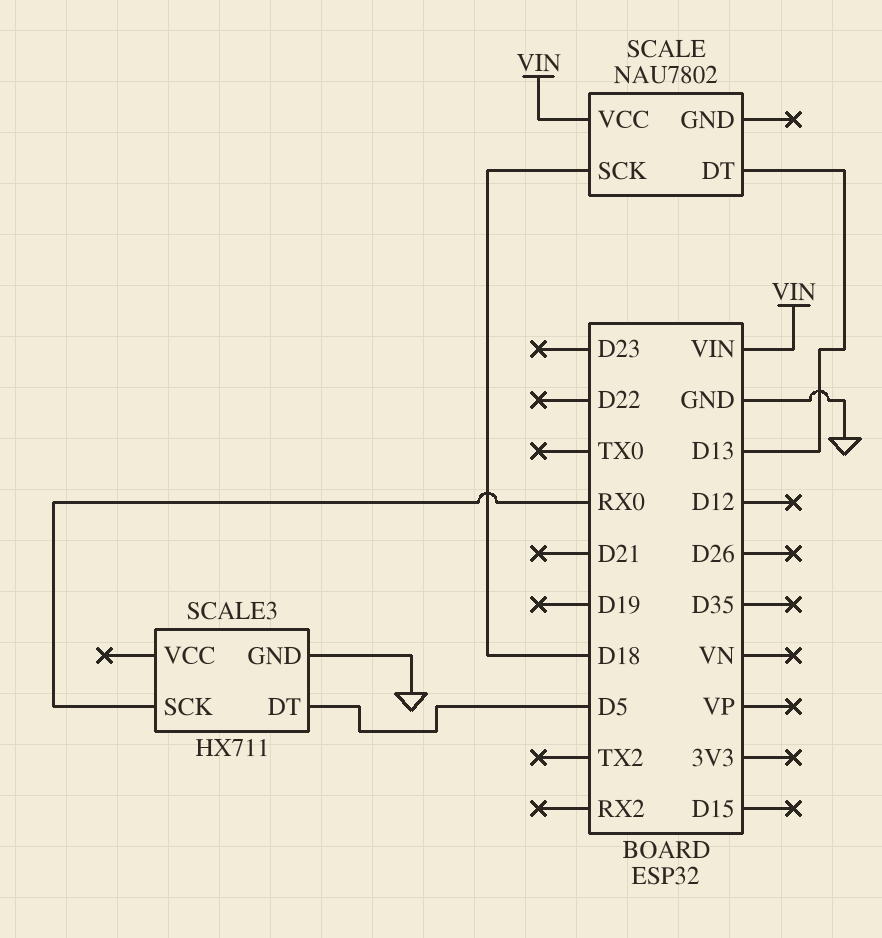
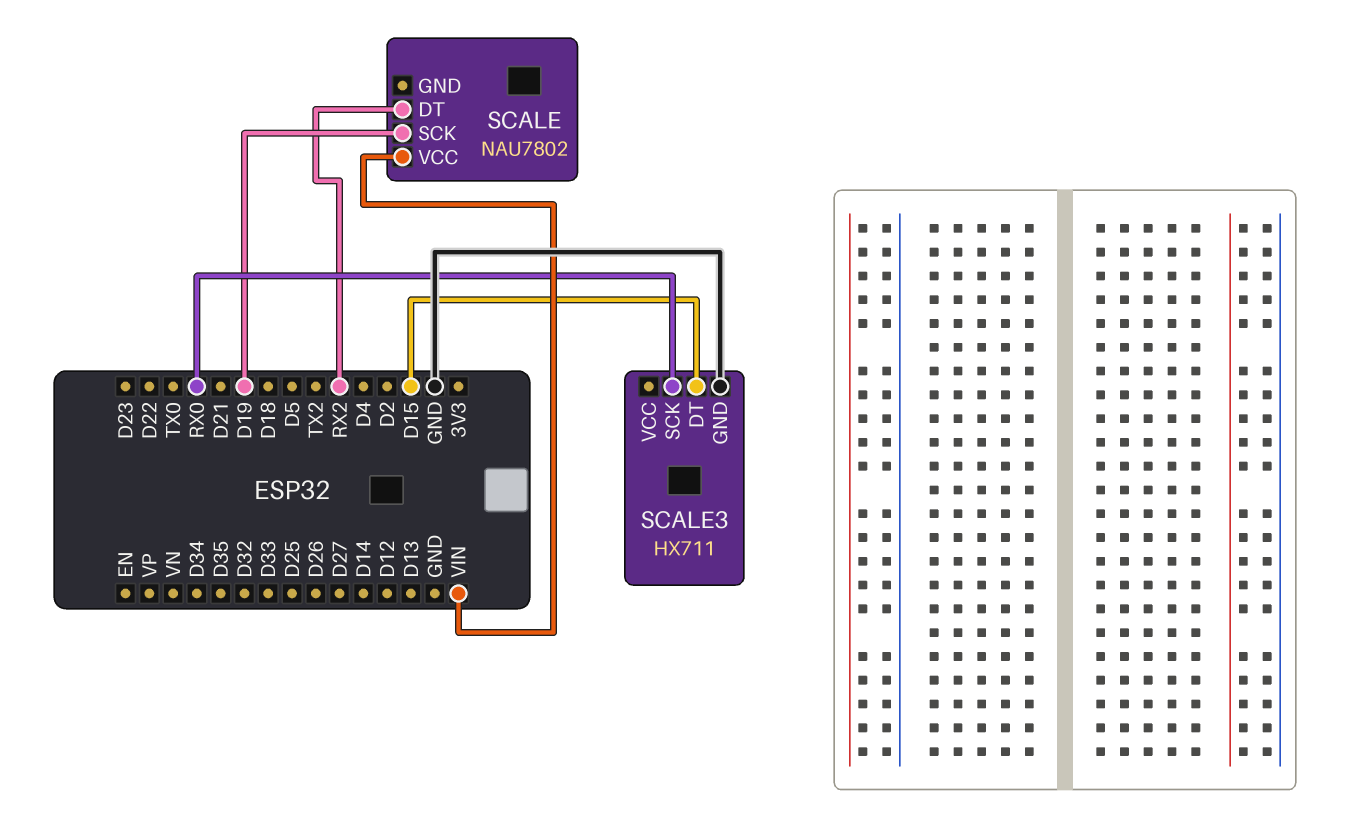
SCALE pin DT: D13 -> RX2
SCALE pin SCK: D18 -> D19
SCALE3 pin DT: D5 -> D15

